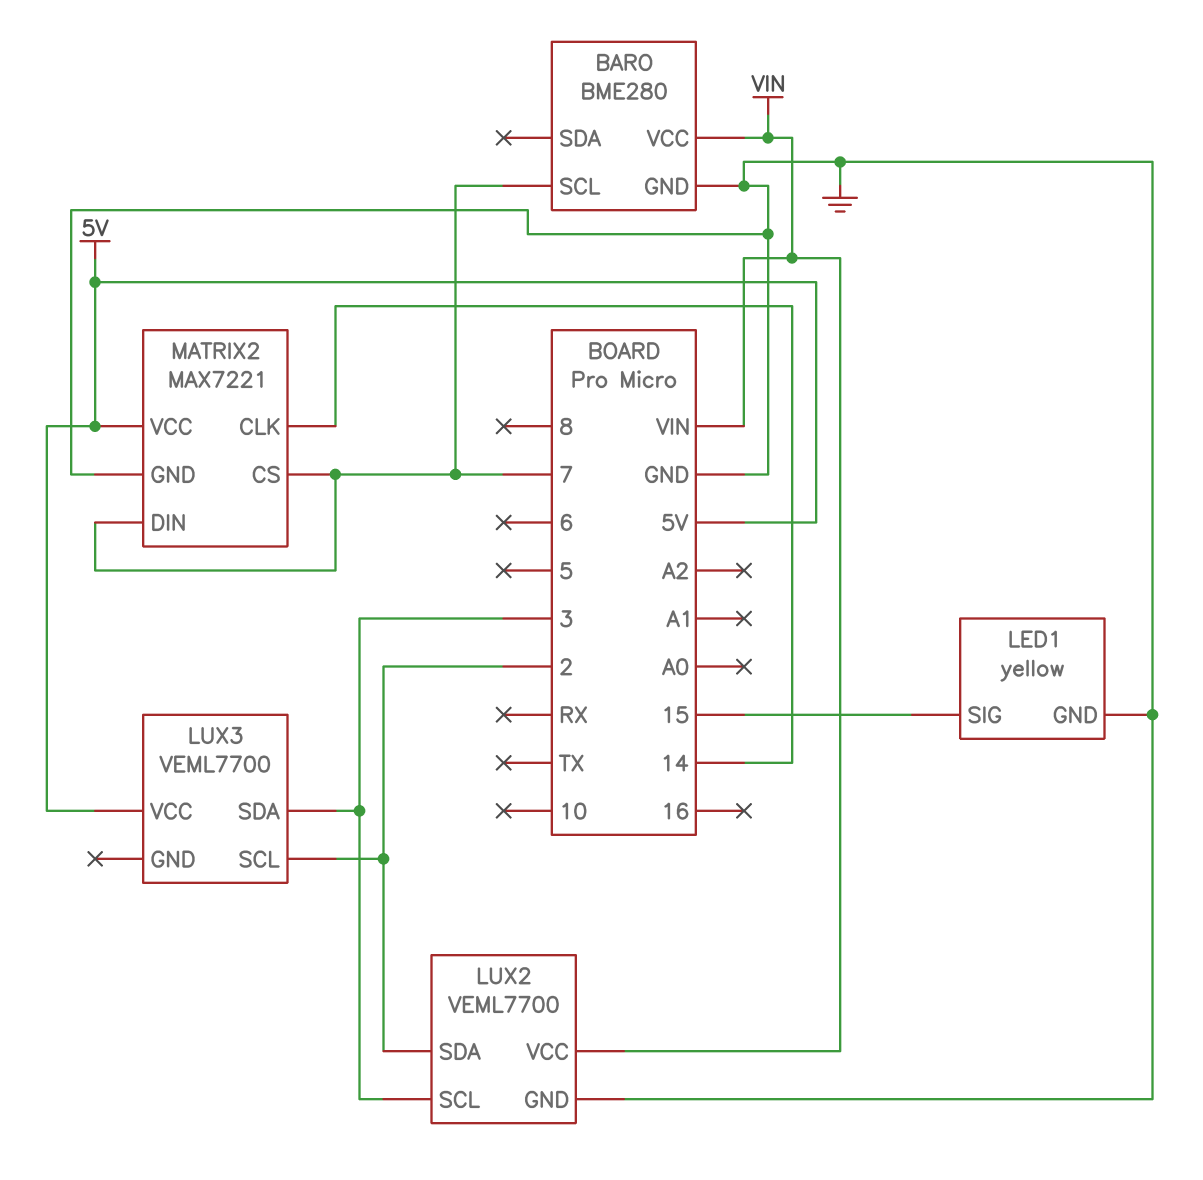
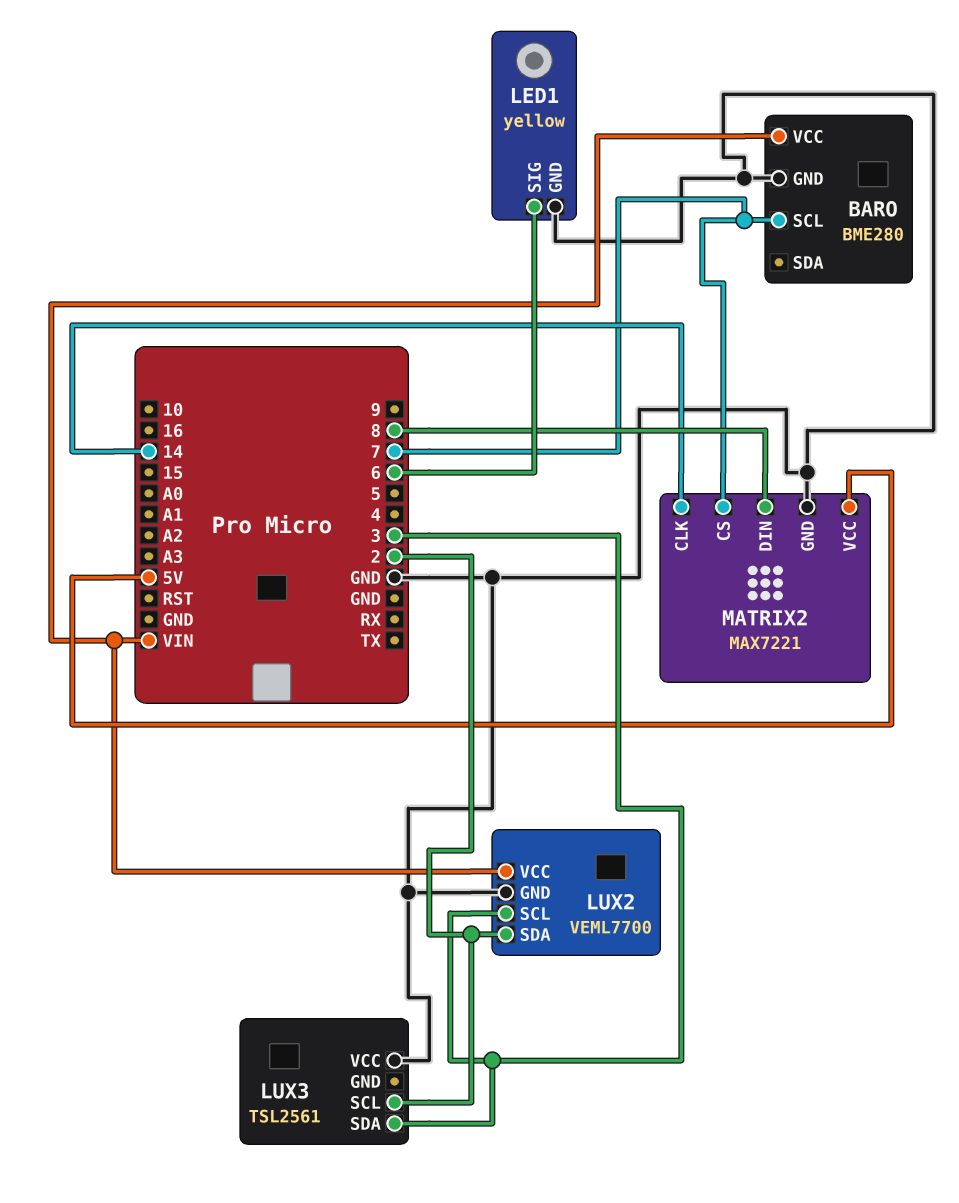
LED1 pin SIG: 15 -> 6
LUX3: VEML7700 -> TSL2561
LUX3 pin VCC: 5V -> GND
MATRIX2 pin DIN: 7 -> 8

